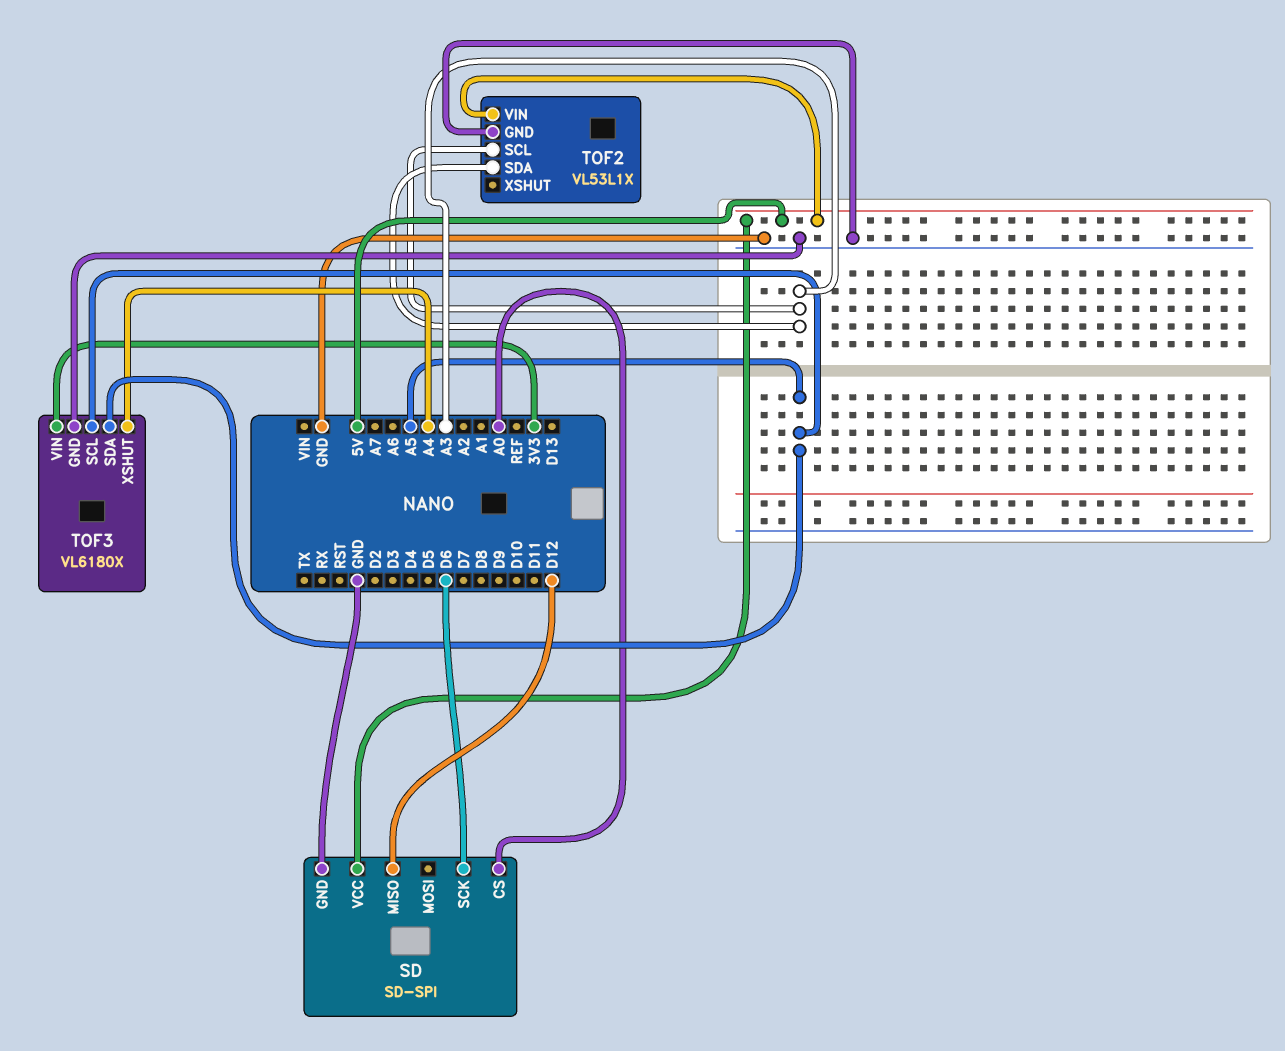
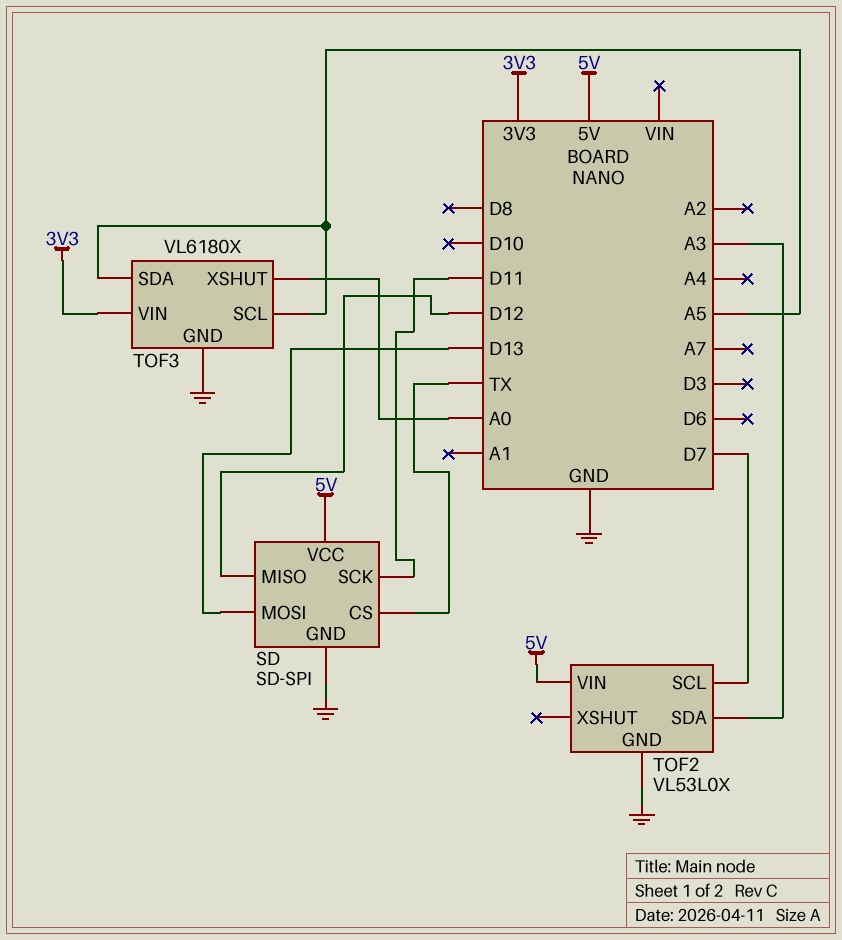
SD pin CS: A0 -> TX
SD pin MOSI: none -> D13
SD pin SCK: D6 -> D11
TOF2: VL53L1X -> VL53L0X
TOF2 pin SCL: A3 -> D7
TOF3 pin XSHUT: A4 -> A0

